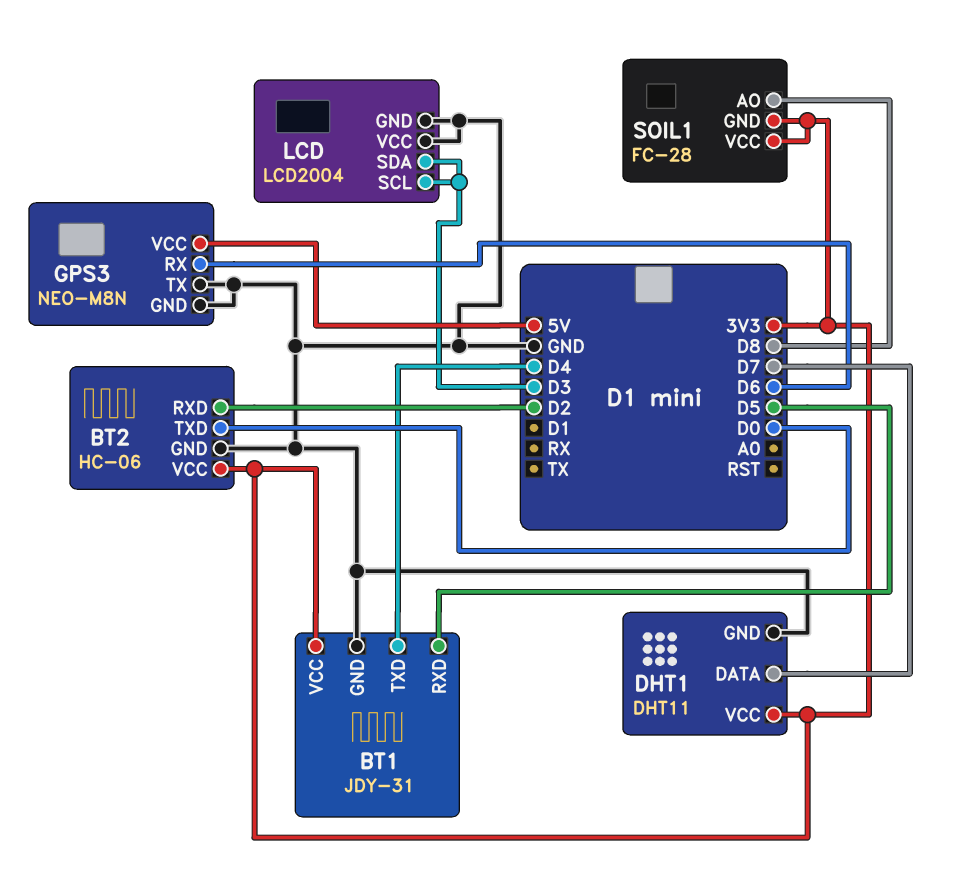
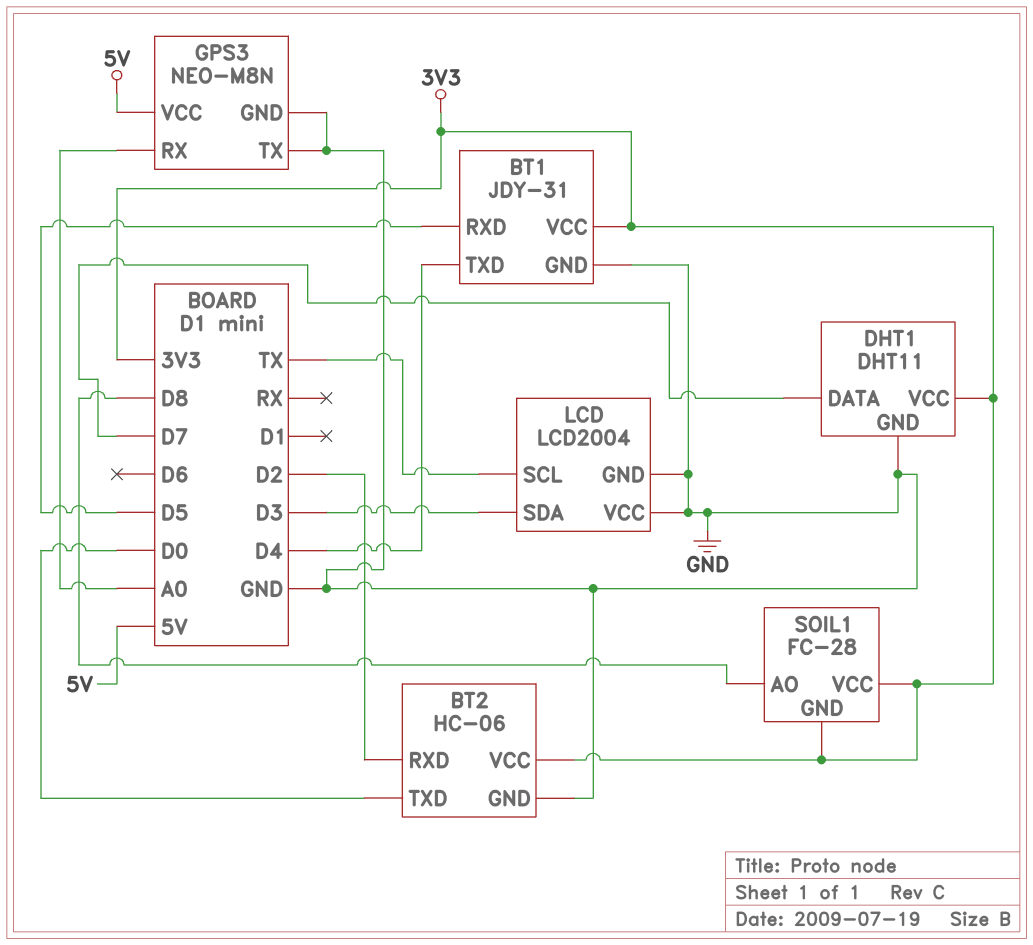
GPS3 pin RX: D6 -> A0
LCD pin SCL: D3 -> TX

